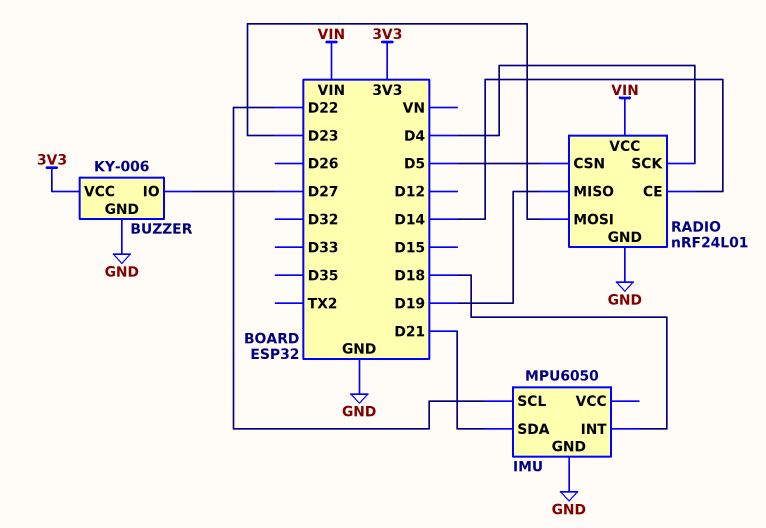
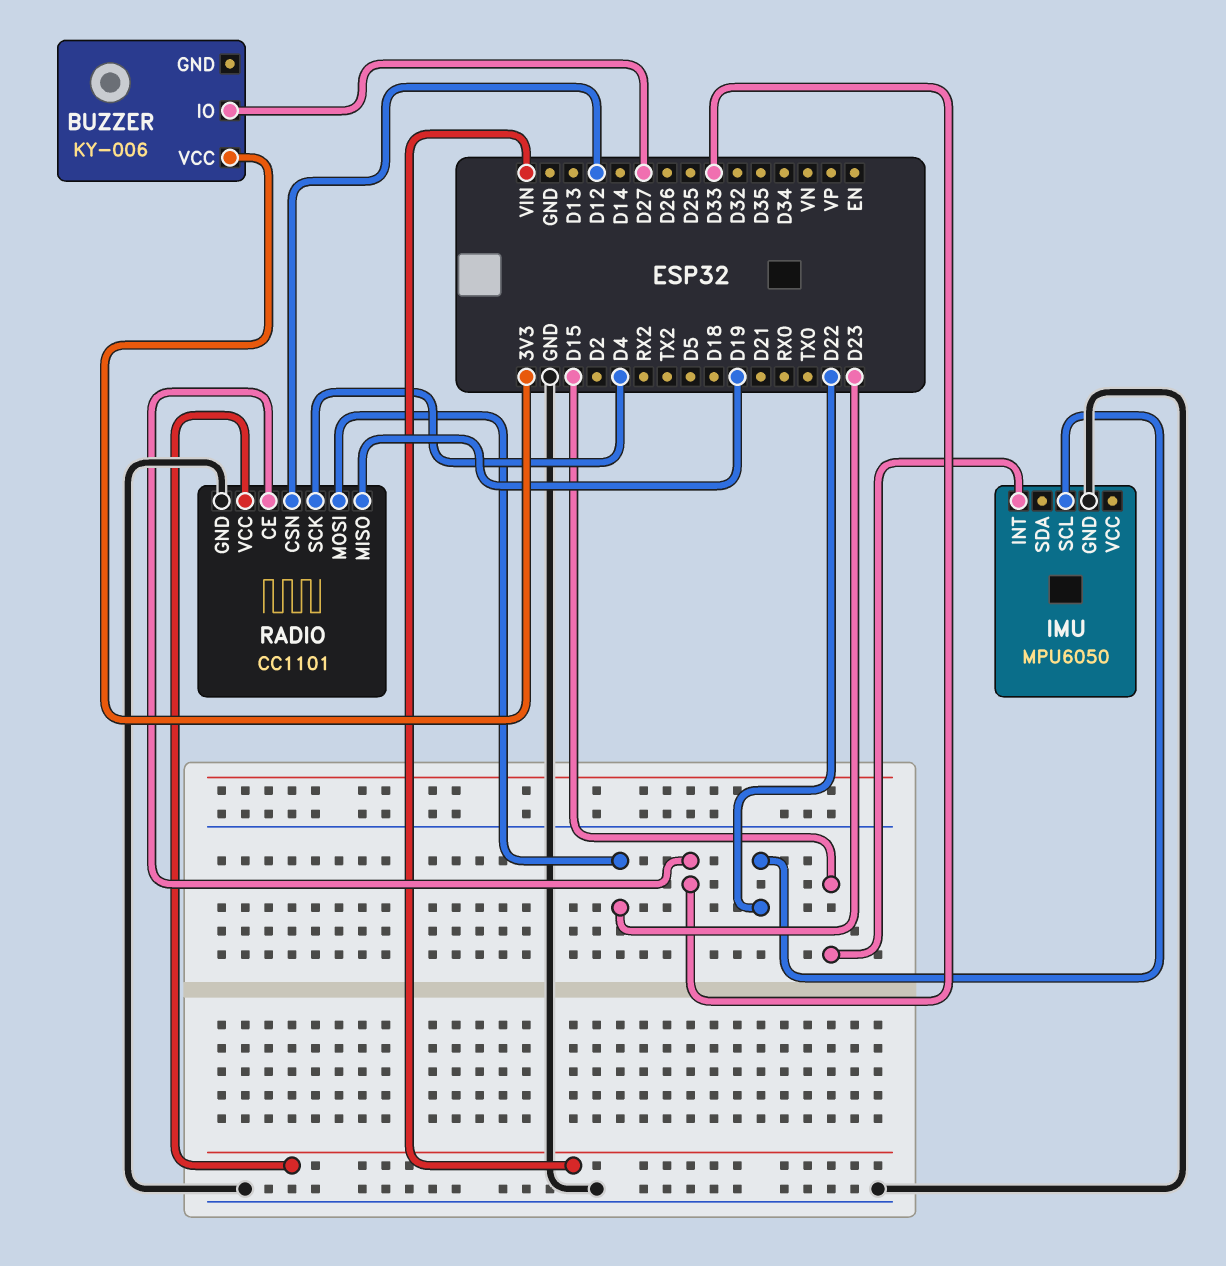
BUZZER pin GND: GND -> none
IMU pin INT: D18 -> D15
IMU pin SDA: D21 -> none
RADIO: nRF24L01 -> CC1101
RADIO pin CE: D14 -> D33
RADIO pin CSN: D5 -> D12

